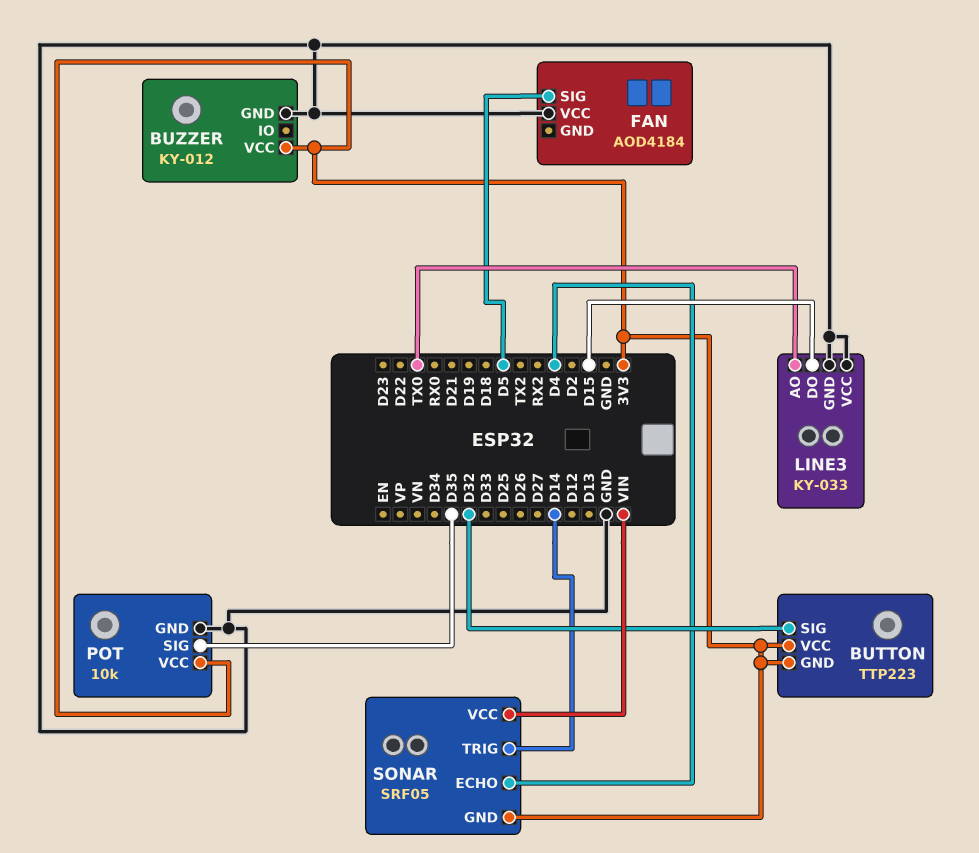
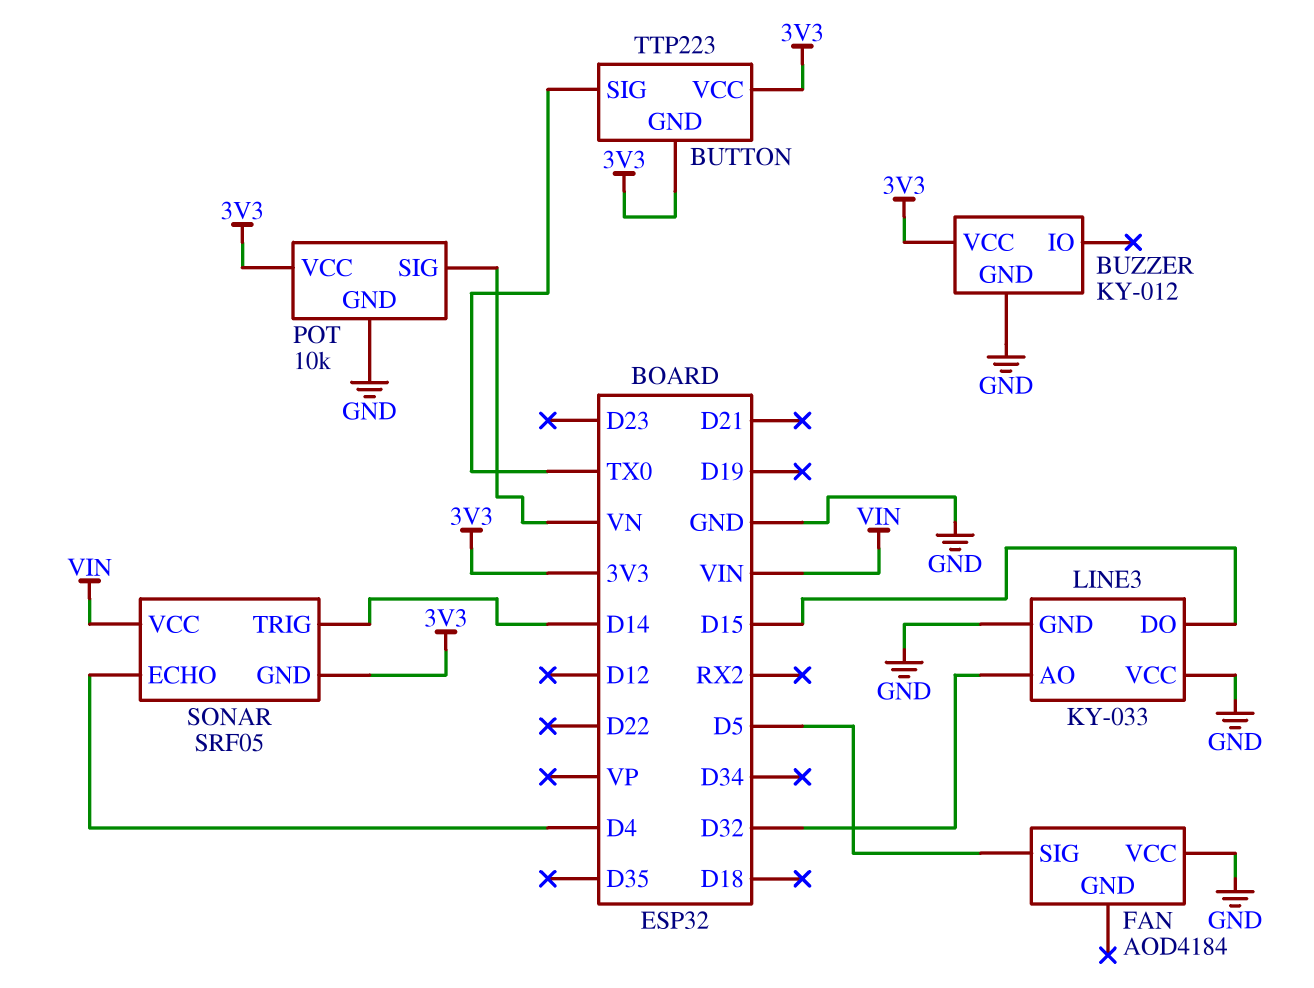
BUTTON pin SIG: D32 -> TX0
LINE3 pin AO: TX0 -> D32
POT pin SIG: D35 -> VN

